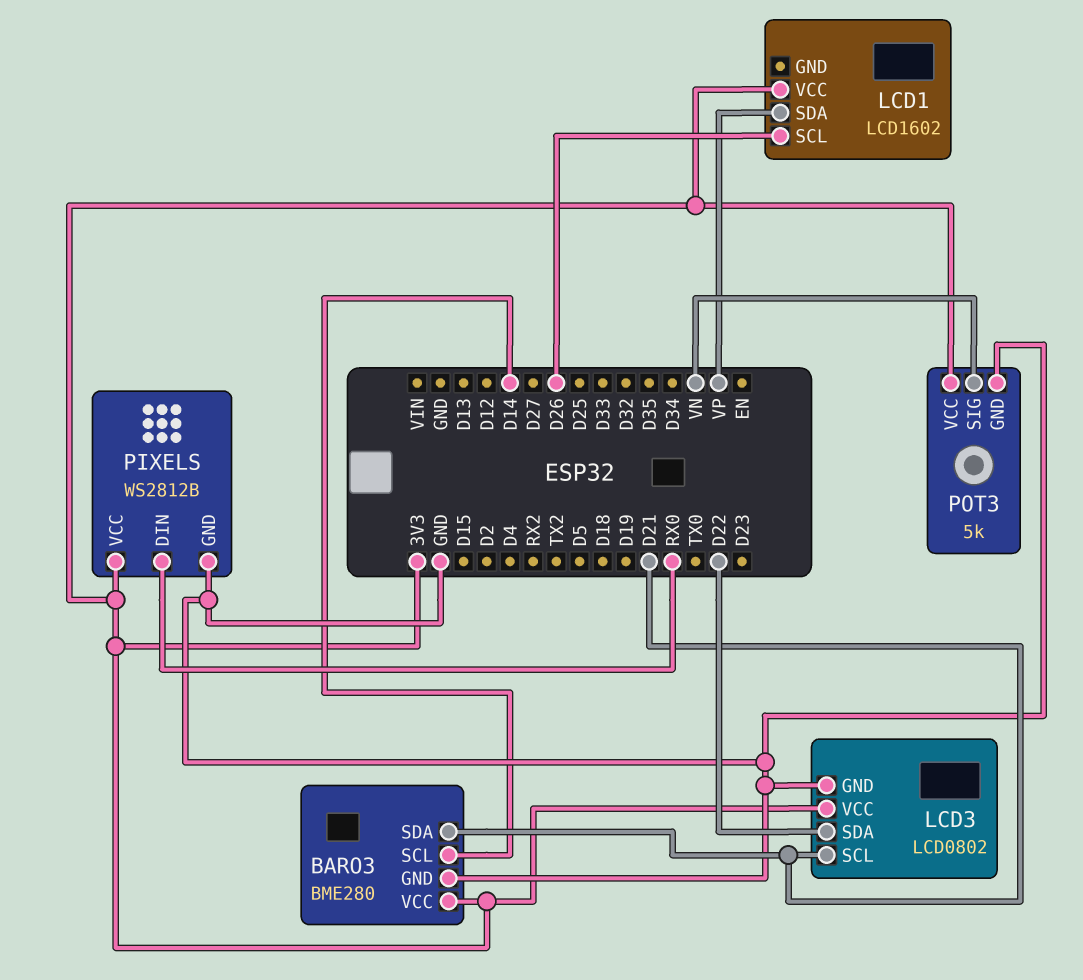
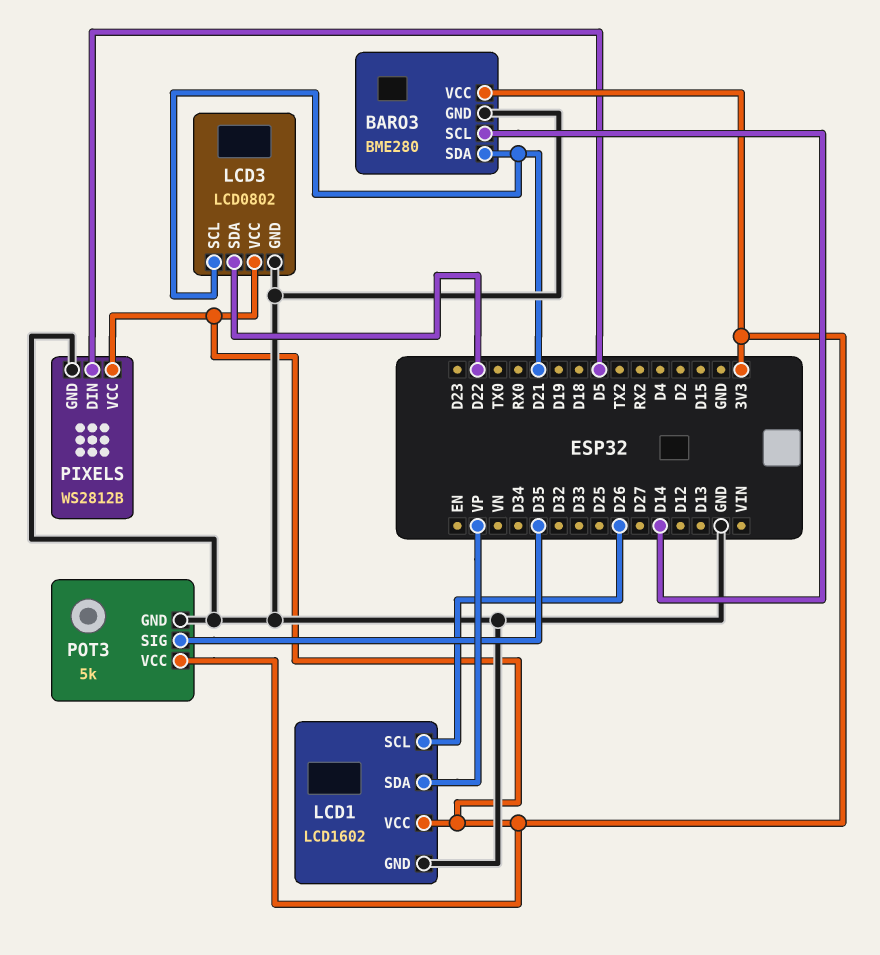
LCD1 pin GND: none -> GND
PIXELS pin DIN: RX0 -> D5
POT3 pin SIG: VN -> D35

